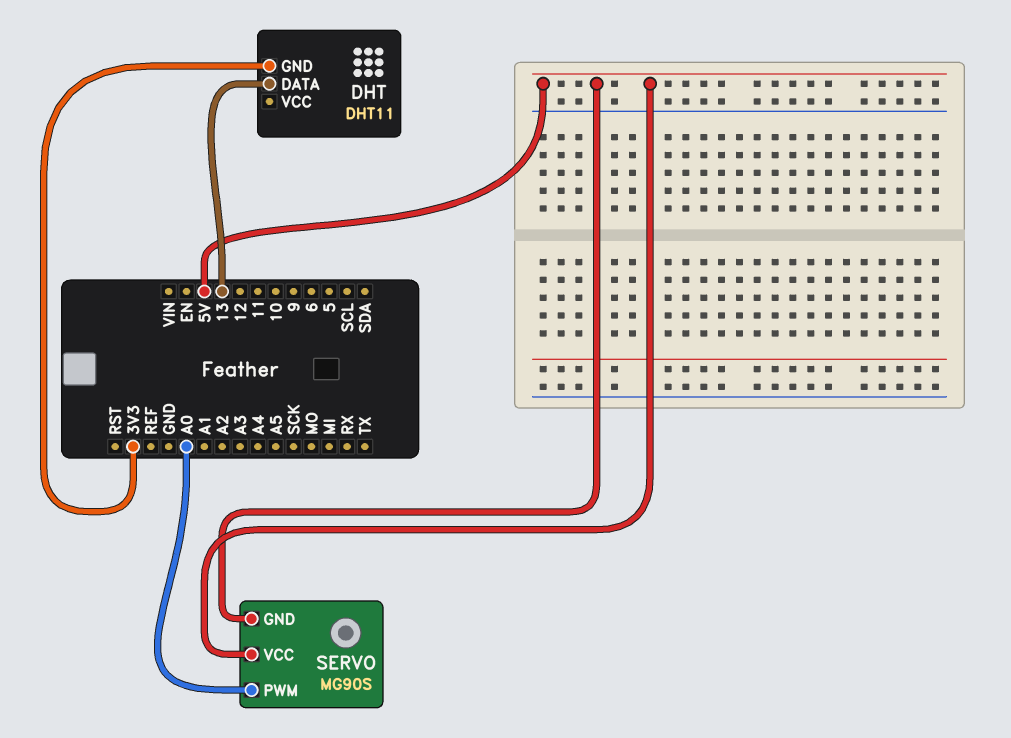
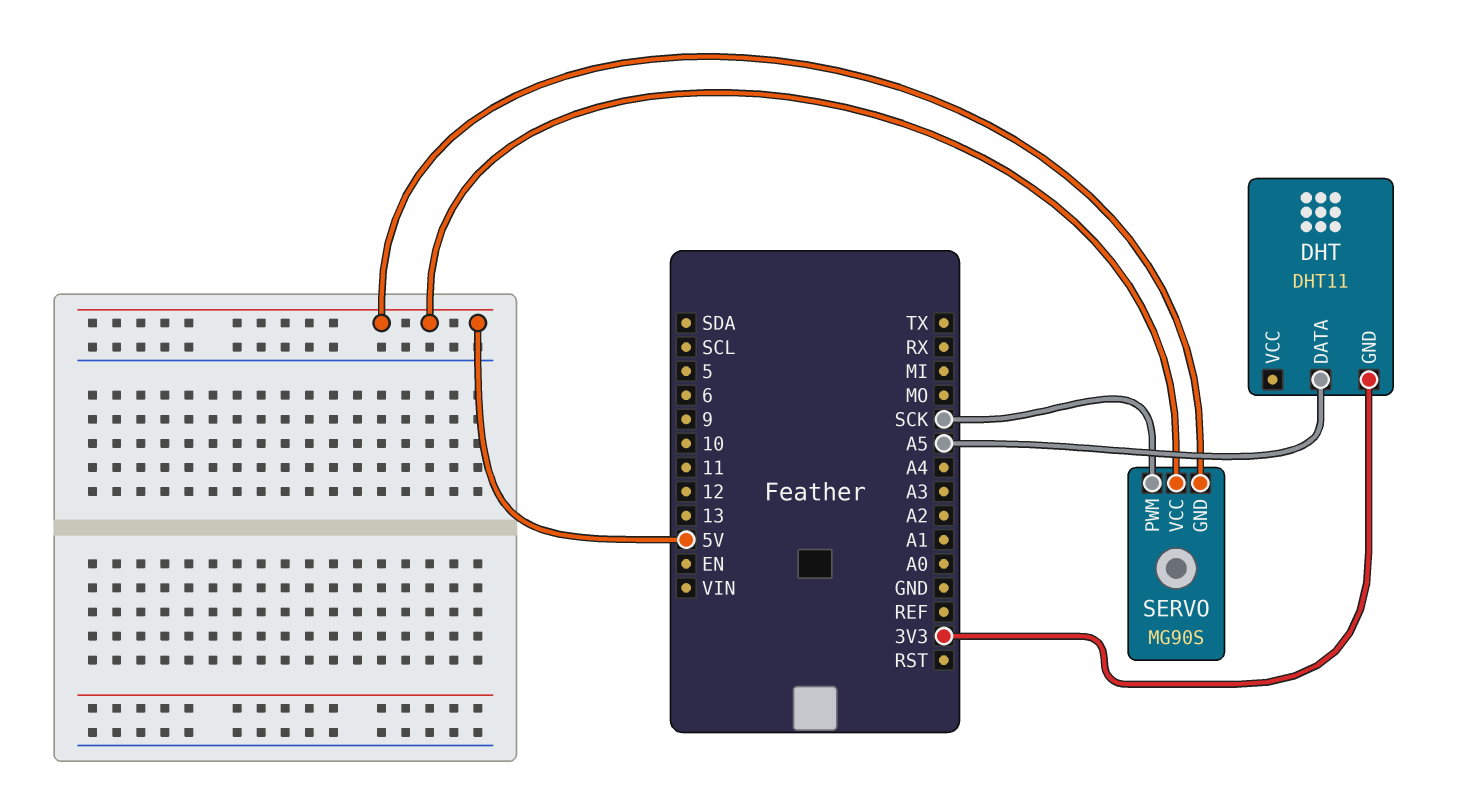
DHT pin DATA: 13 -> A5
SERVO pin PWM: A0 -> SCK

